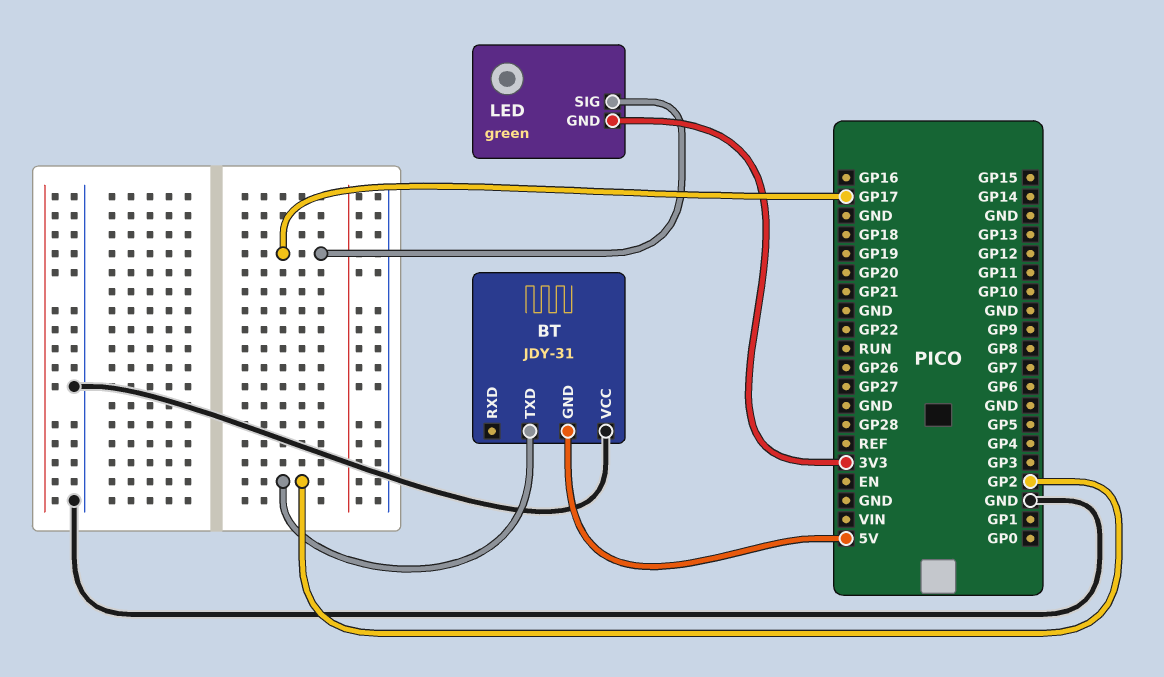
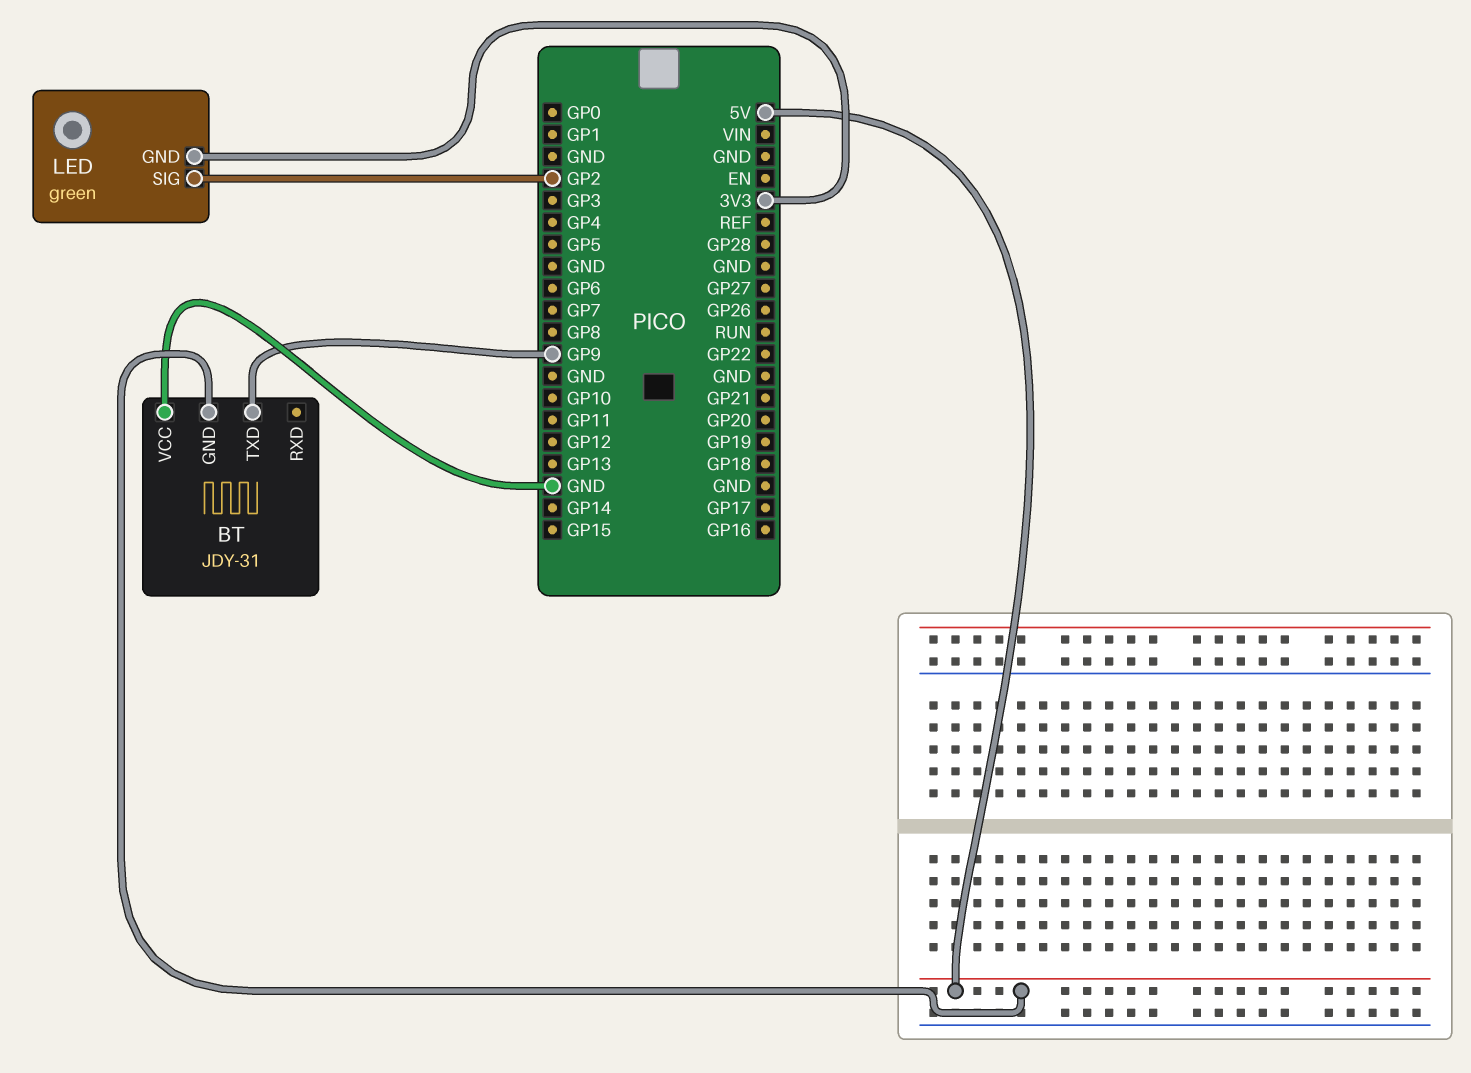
BT pin TXD: GP2 -> GP9
LED pin SIG: GP17 -> GP2

